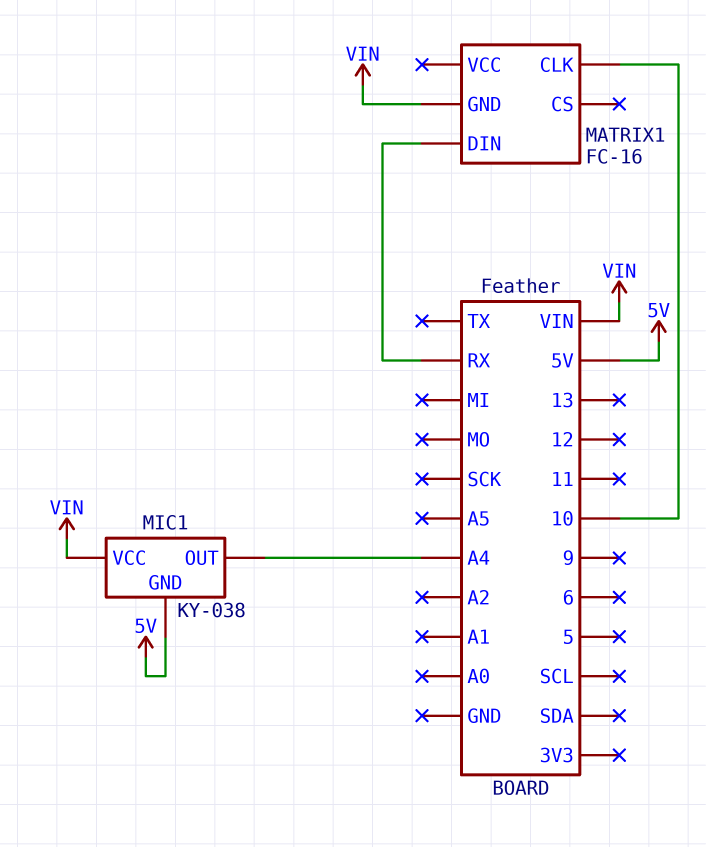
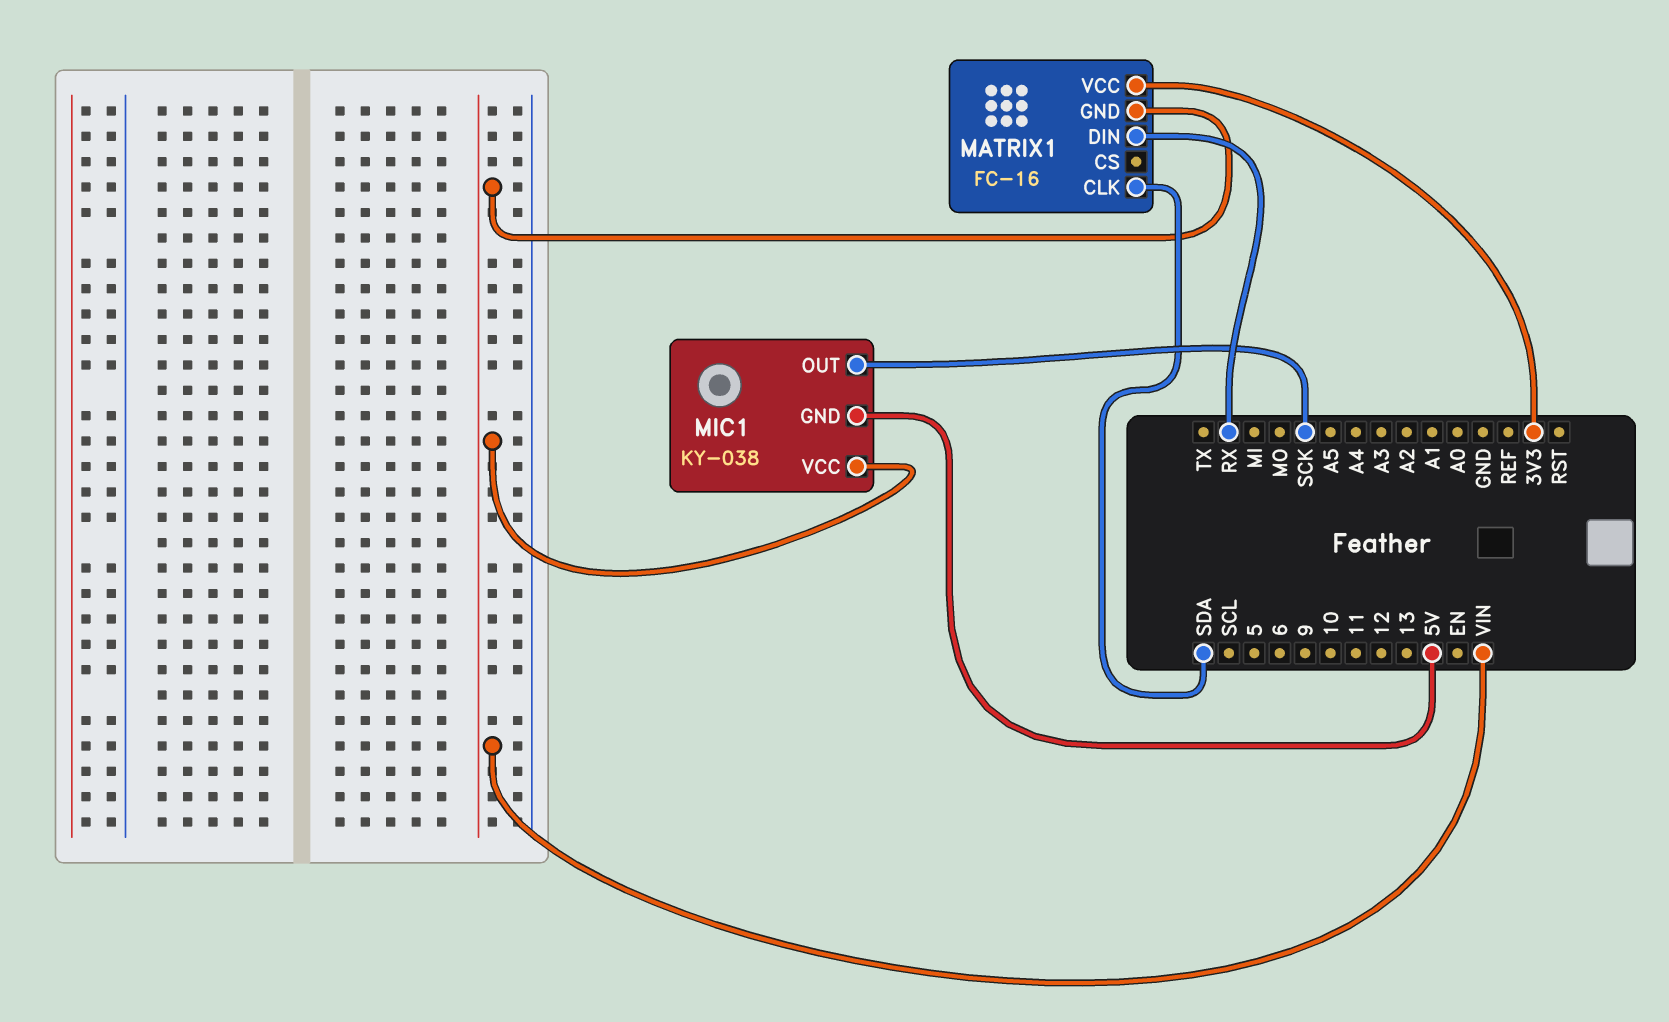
MATRIX1 pin CLK: 10 -> SDA
MATRIX1 pin VCC: none -> 3V3
MIC1 pin OUT: A4 -> SCK

